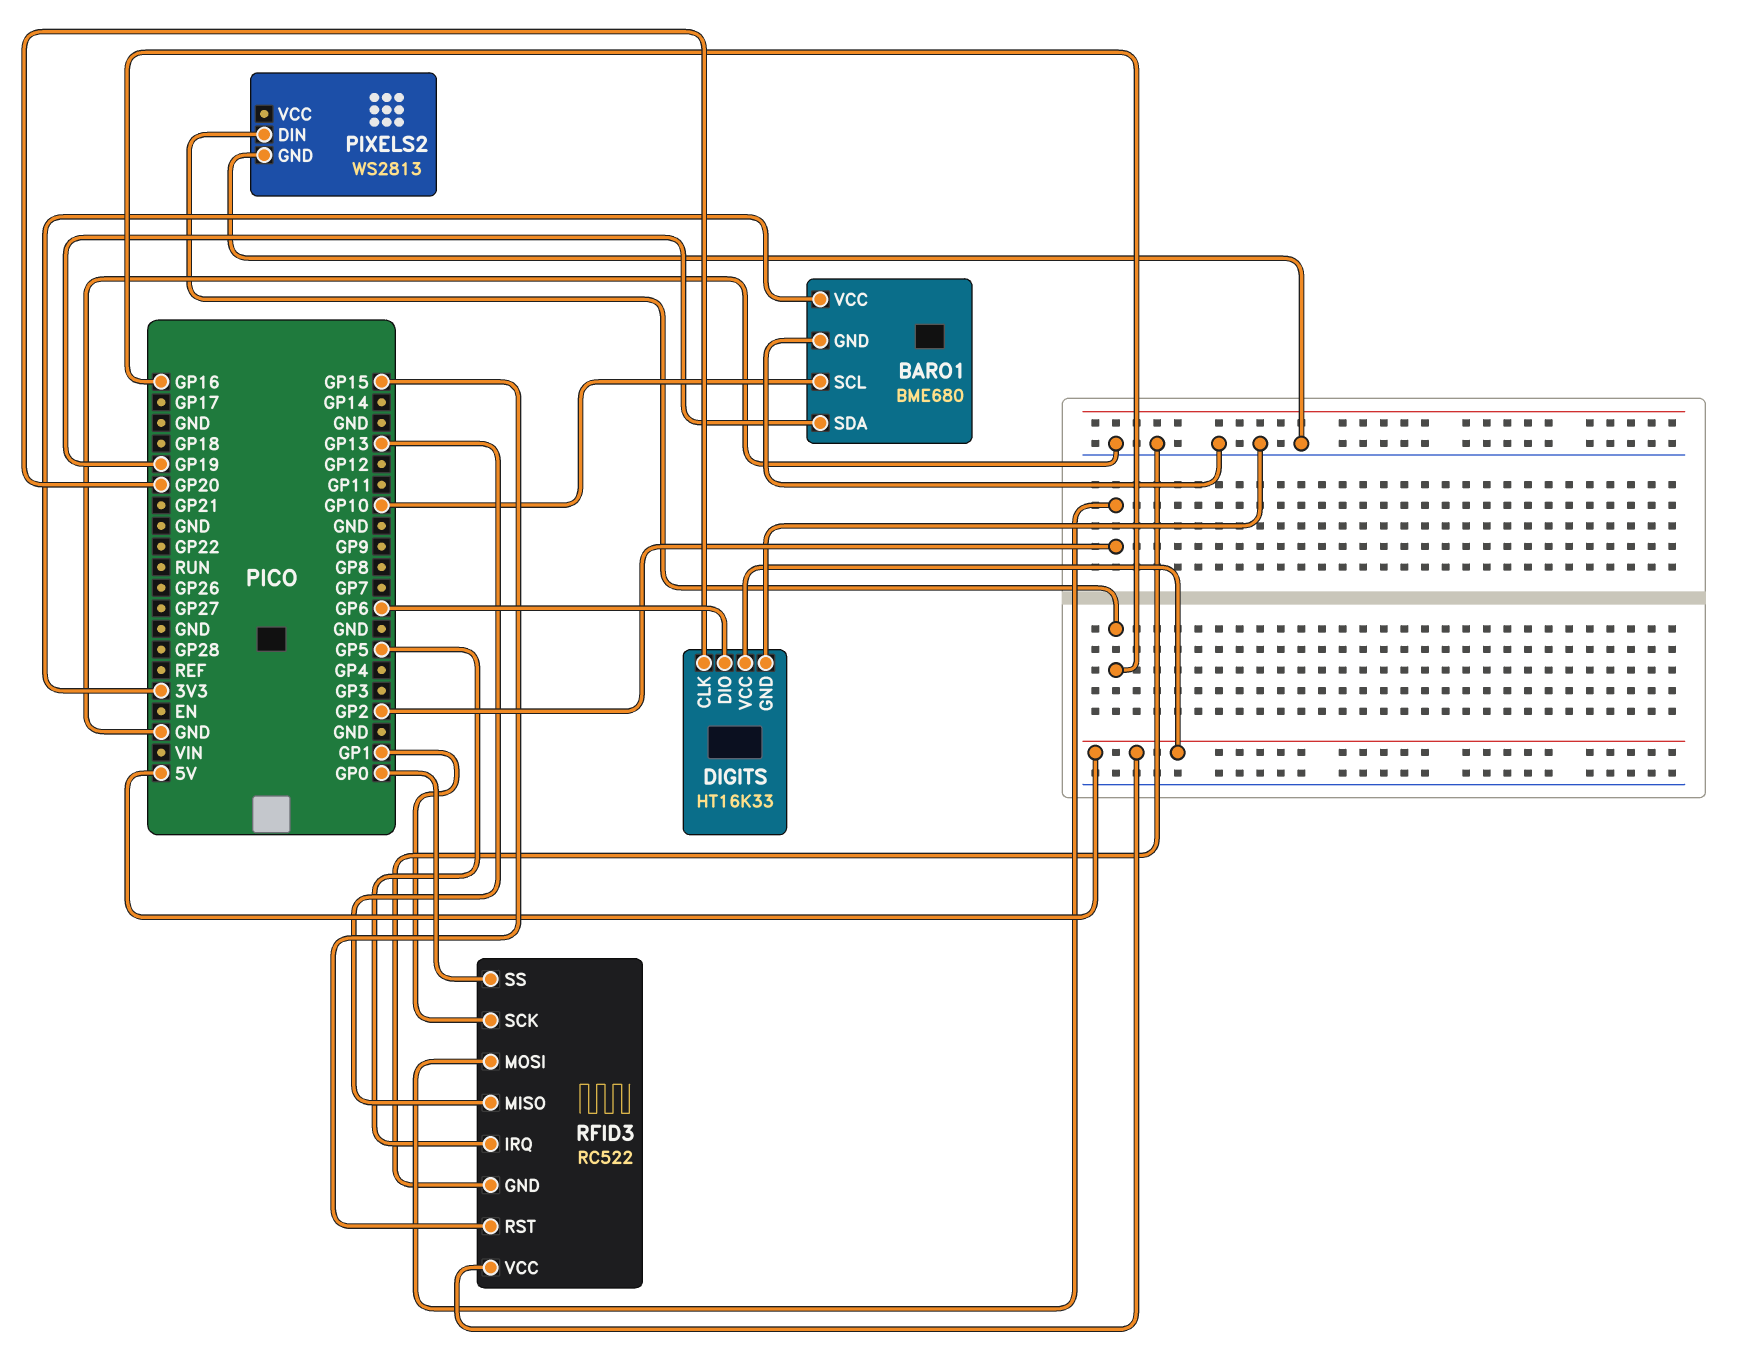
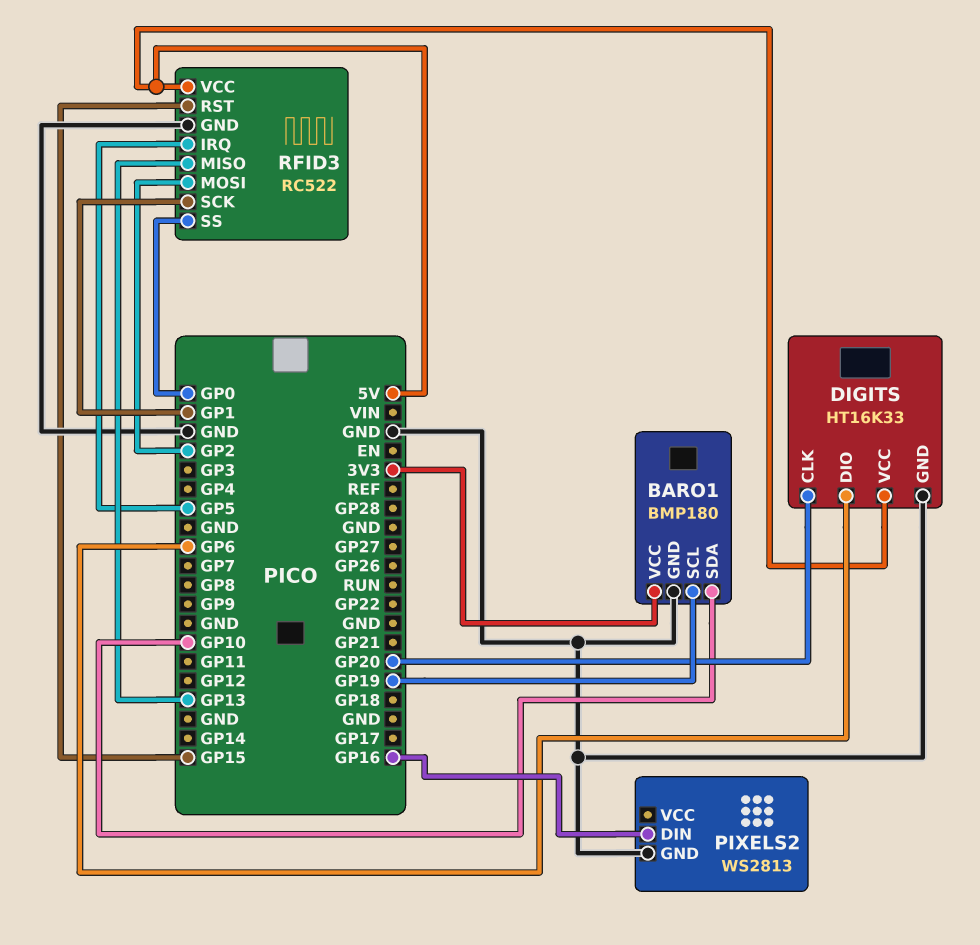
BARO1: BME680 -> BMP180
BARO1 pin SCL: GP10 -> GP19
BARO1 pin SDA: GP19 -> GP10

